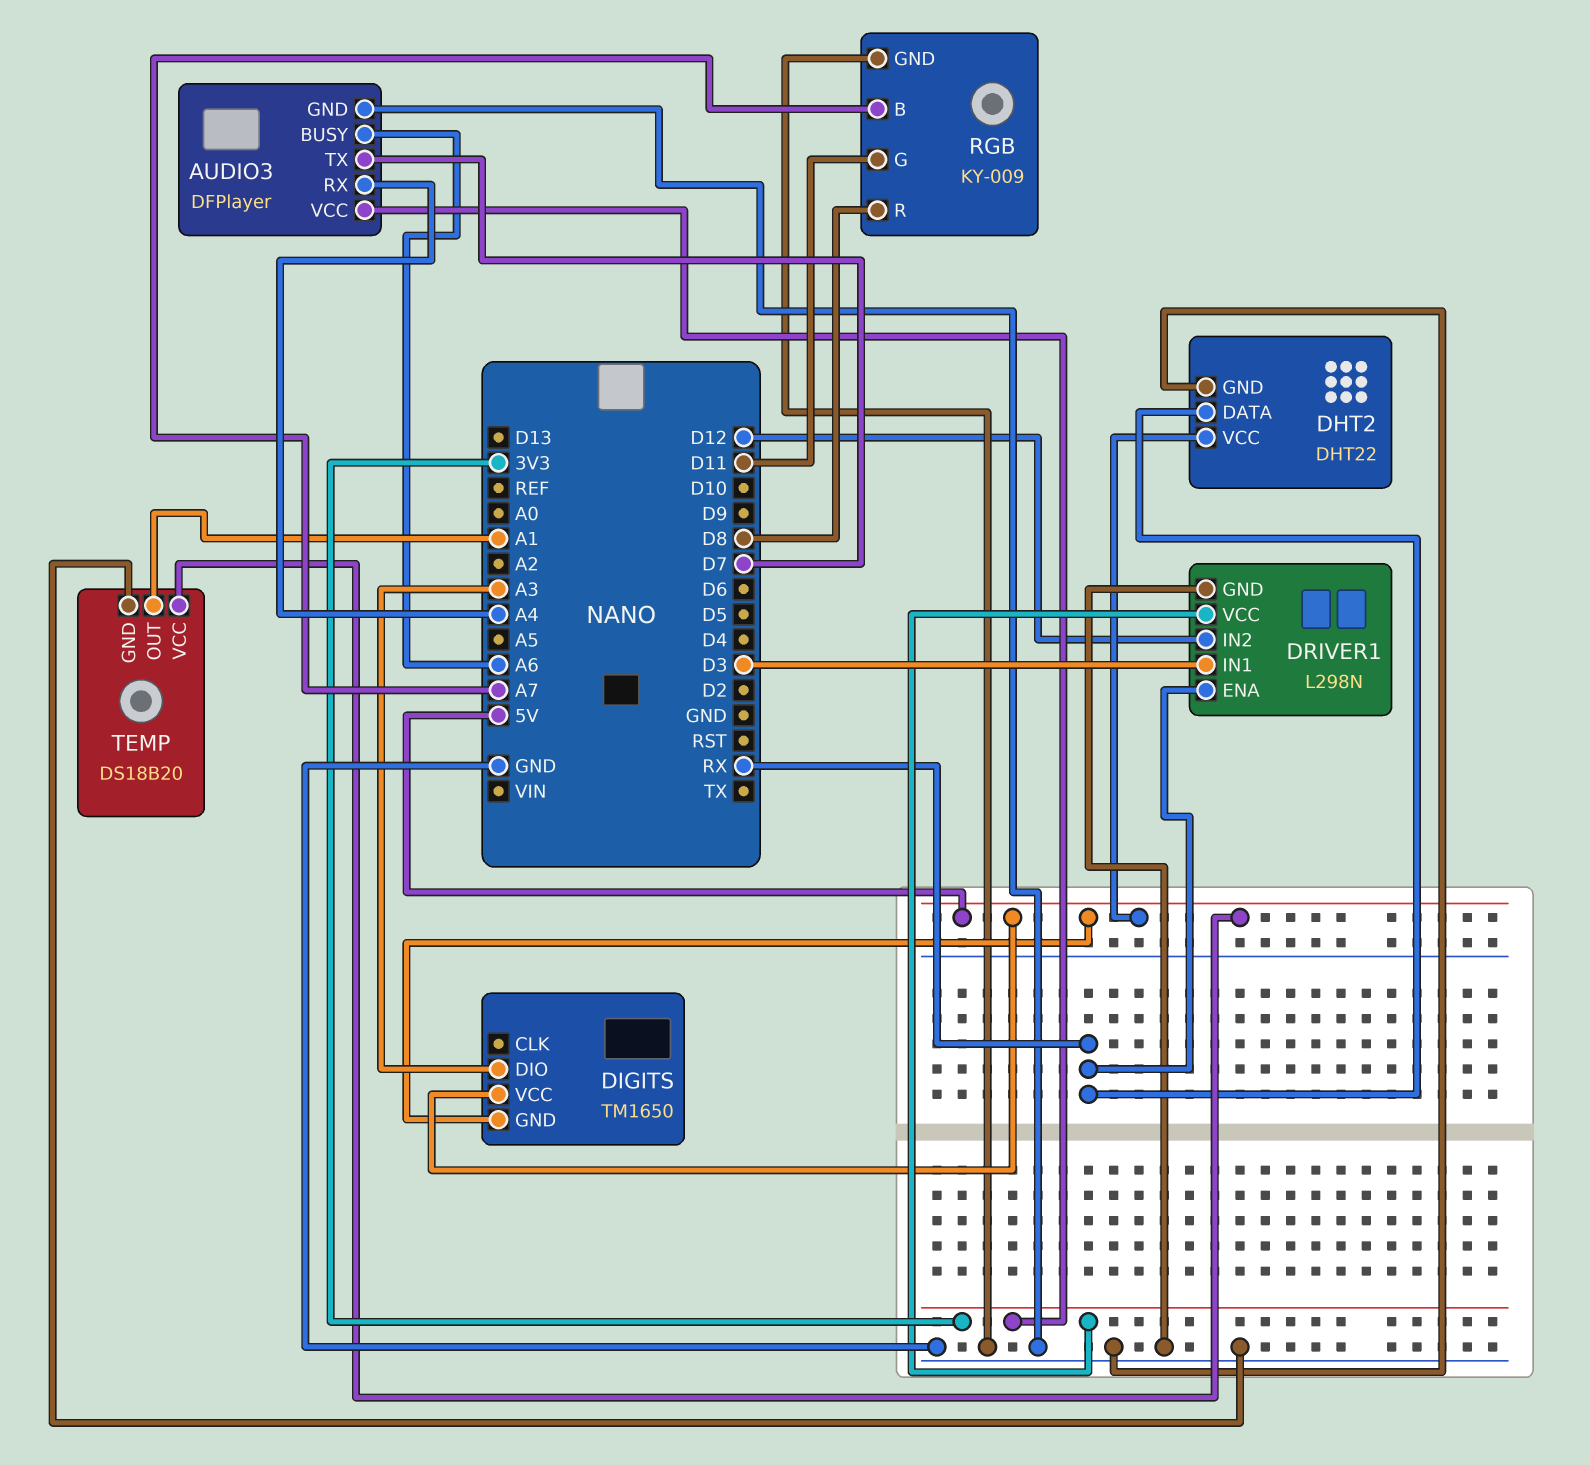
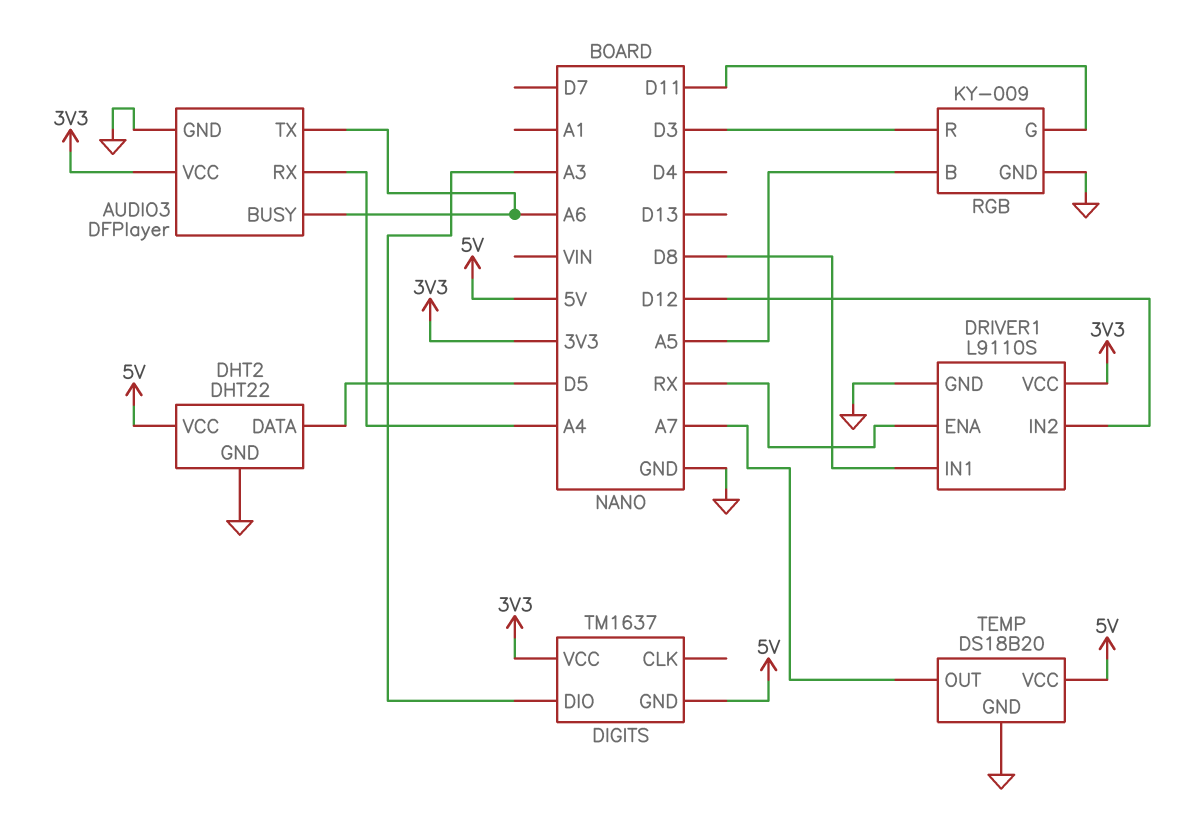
AUDIO3 pin TX: D7 -> A6
DHT2 pin DATA: RX -> D5
DIGITS: TM1650 -> TM1637
DIGITS pin VCC: 5V -> 3V3
DRIVER1: L298N -> L9110S
DRIVER1 pin IN1: D3 -> D8
RGB pin B: A7 -> A5
RGB pin R: D8 -> D3
TEMP pin OUT: A1 -> A7

